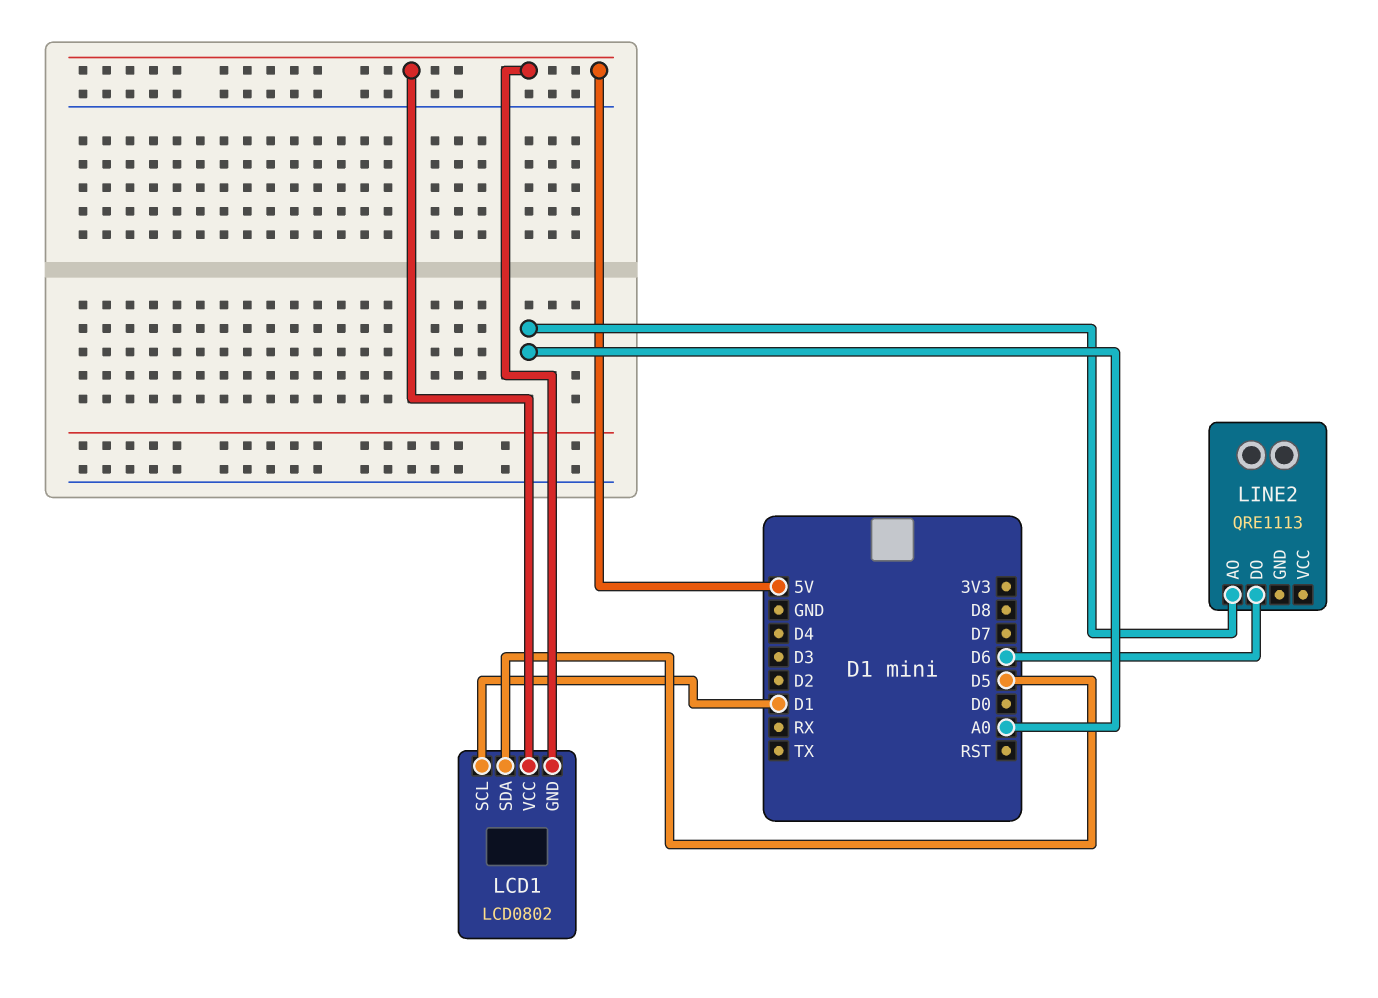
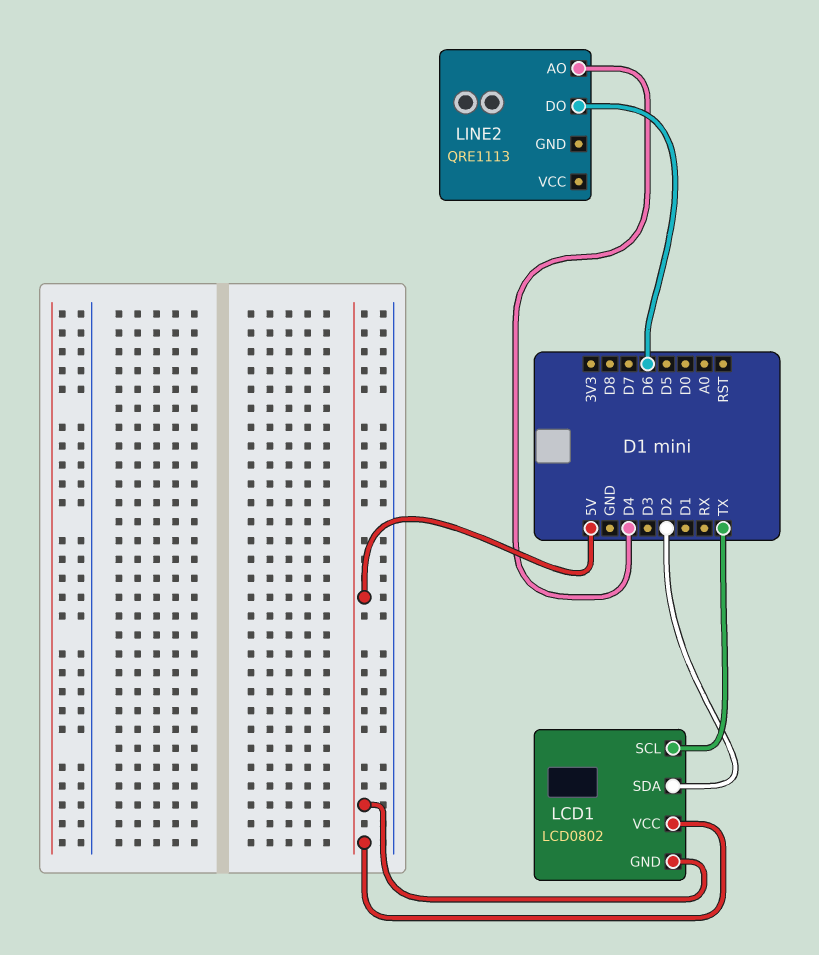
LCD1 pin SCL: D1 -> TX
LCD1 pin SDA: D5 -> D2
LINE2 pin AO: A0 -> D4

